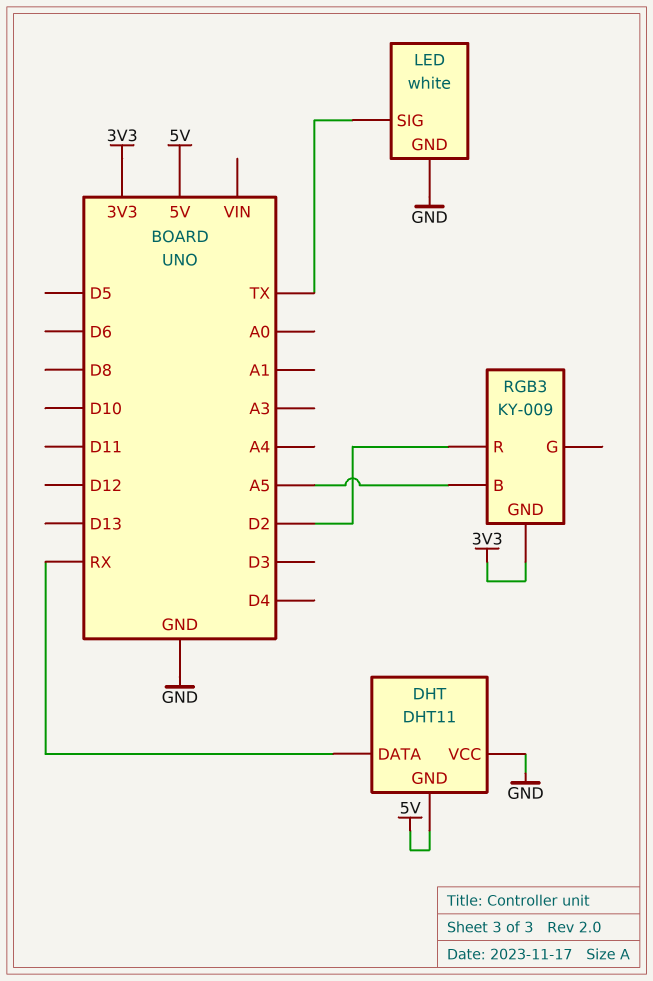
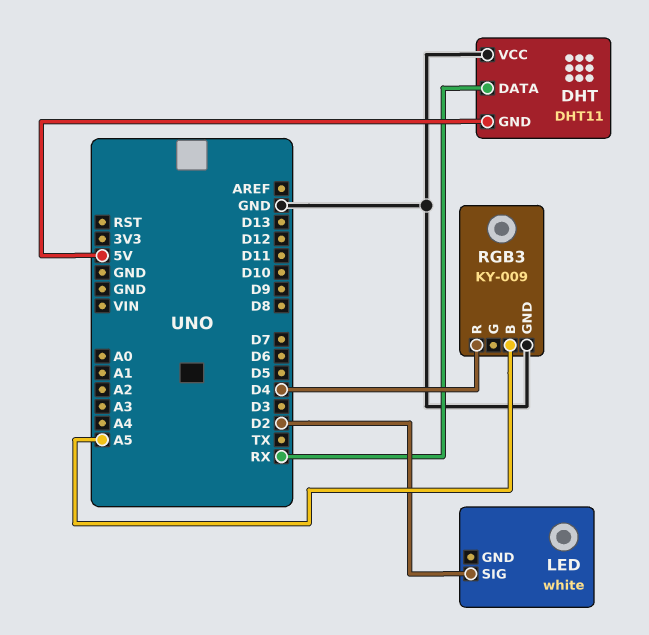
LED pin GND: GND -> none
LED pin SIG: TX -> D2
RGB3 pin GND: 3V3 -> GND
RGB3 pin R: D2 -> D4

